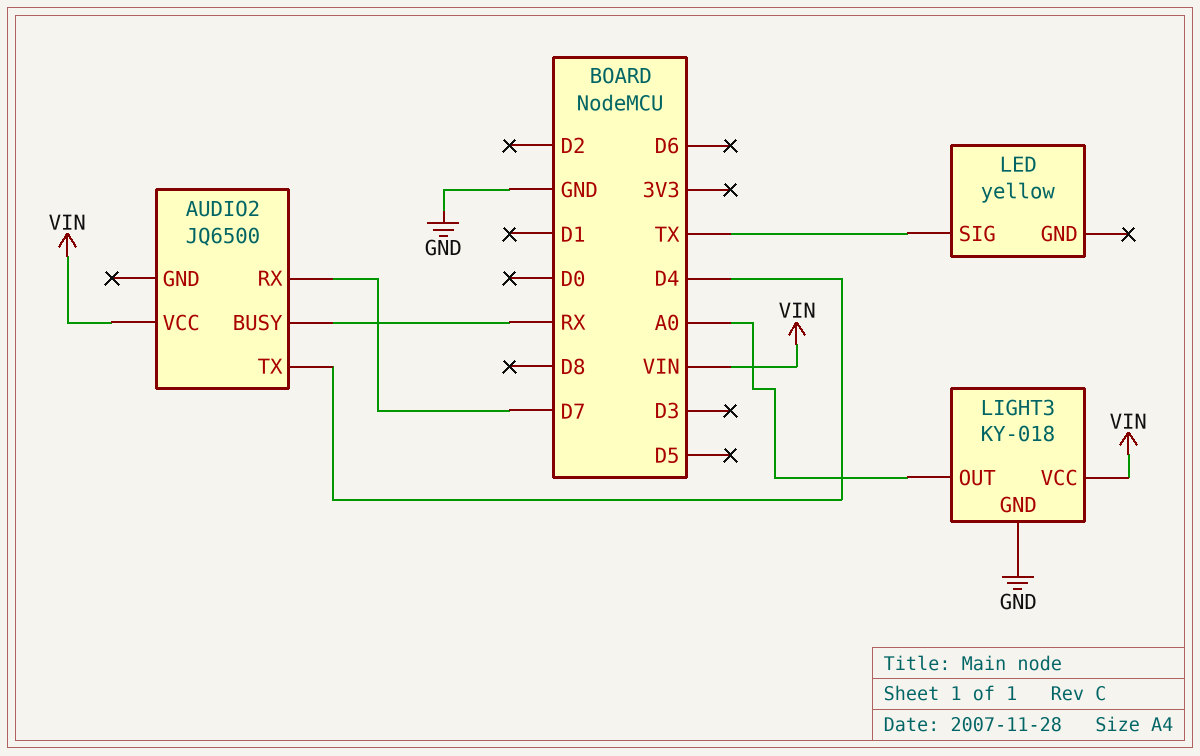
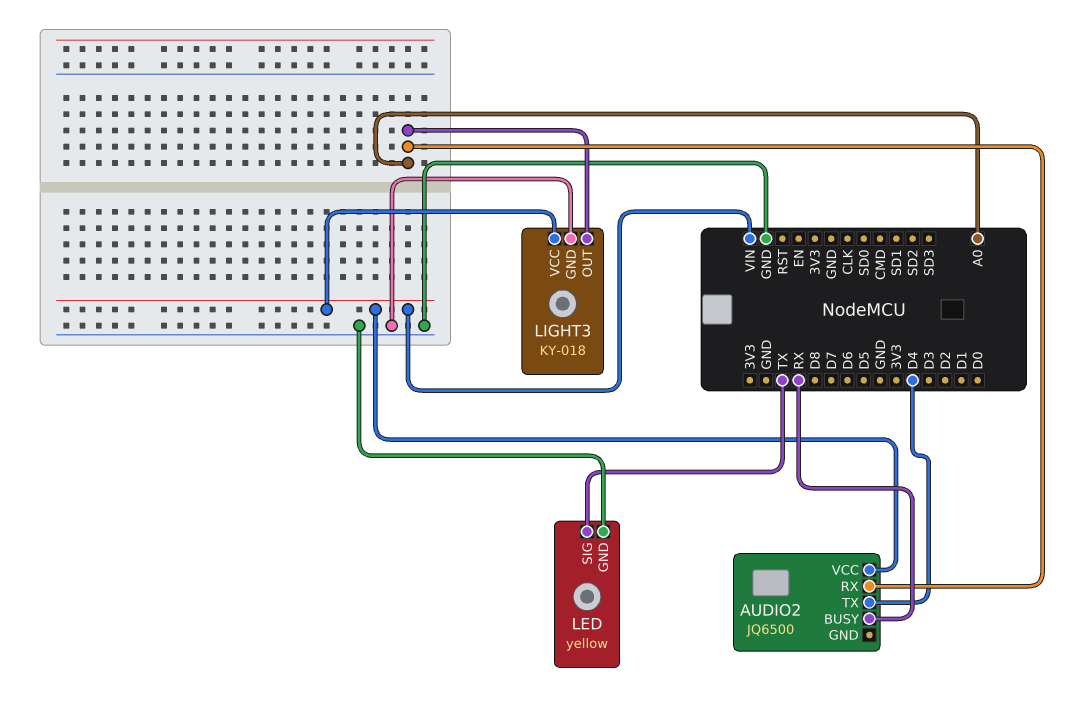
AUDIO2 pin RX: D7 -> A0
LED pin GND: none -> GND

